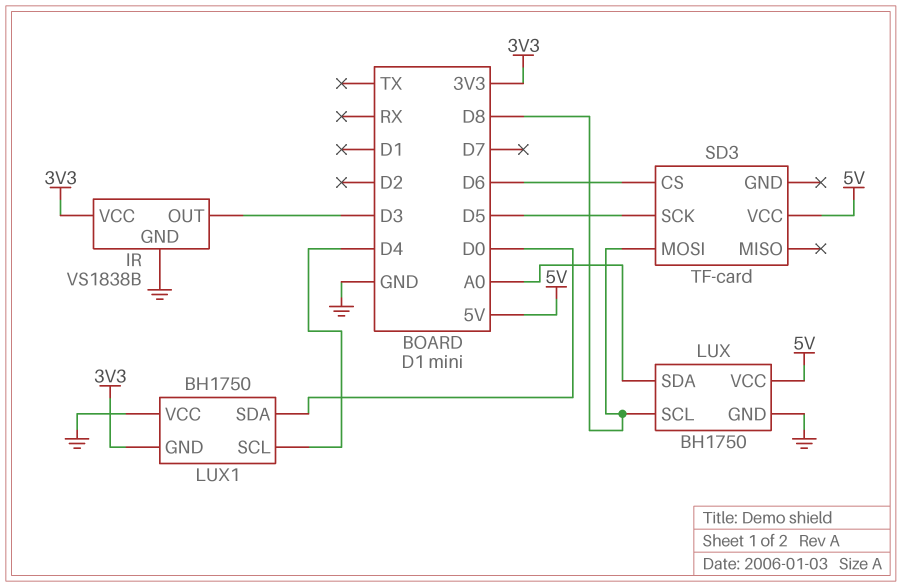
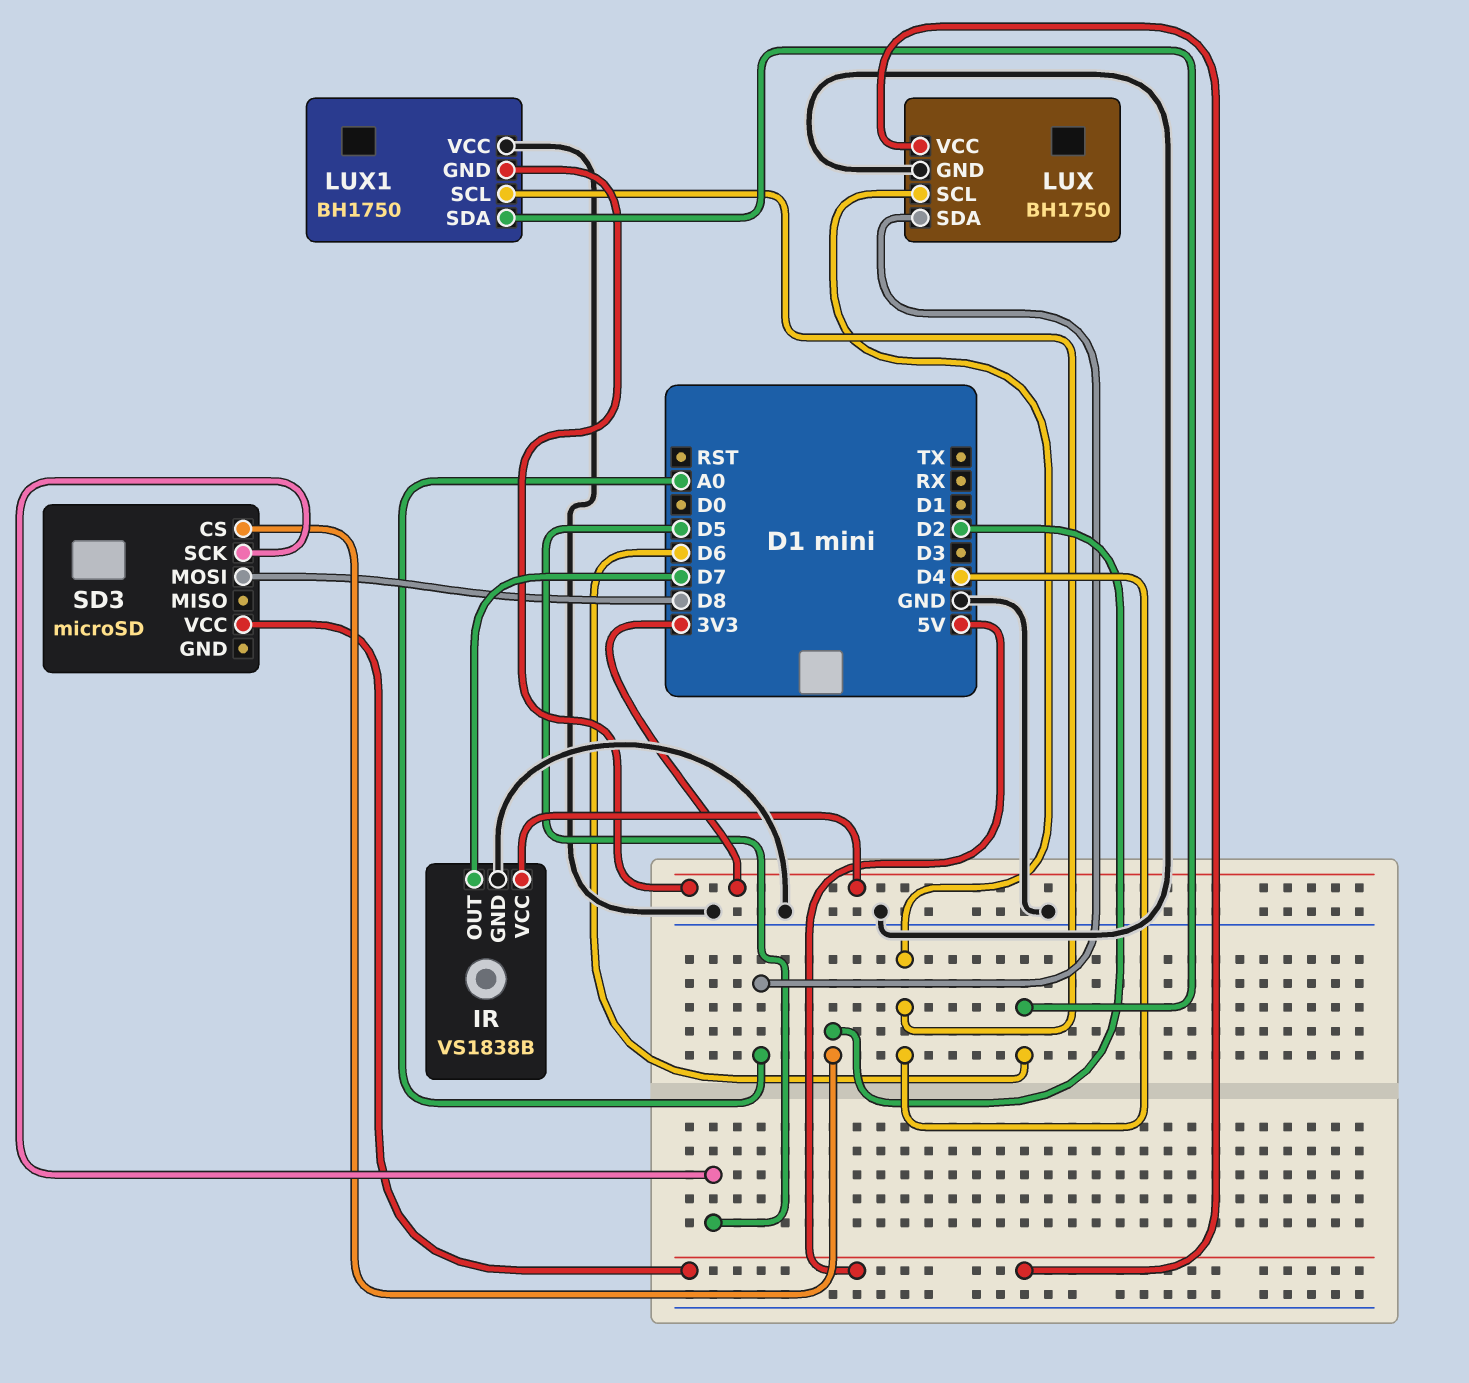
IR pin OUT: D3 -> D7
LUX pin SCL: D8 -> D4
LUX1 pin SDA: D0 -> D6
SD3: TF-card -> microSD
SD3 pin CS: D6 -> D2

